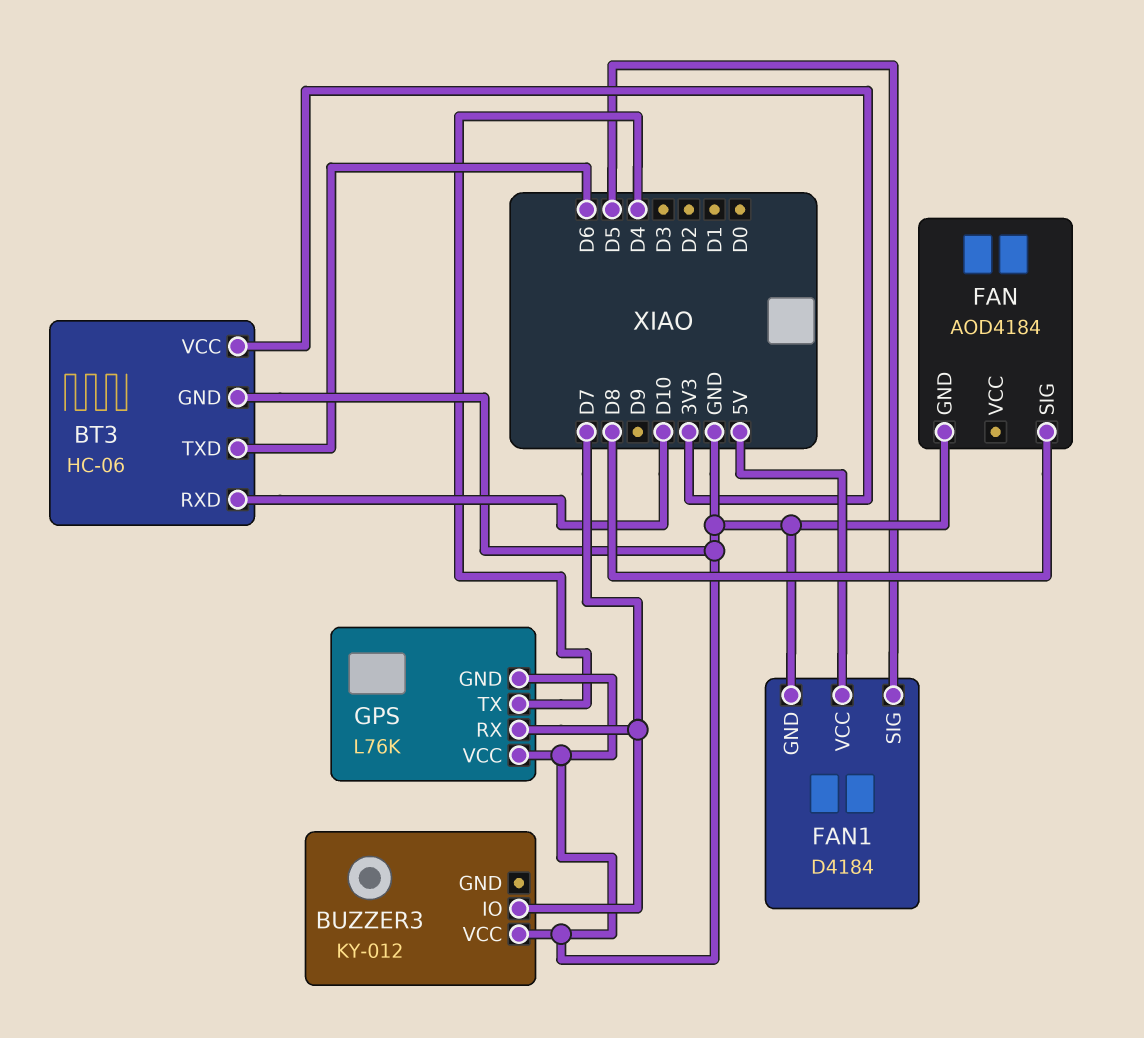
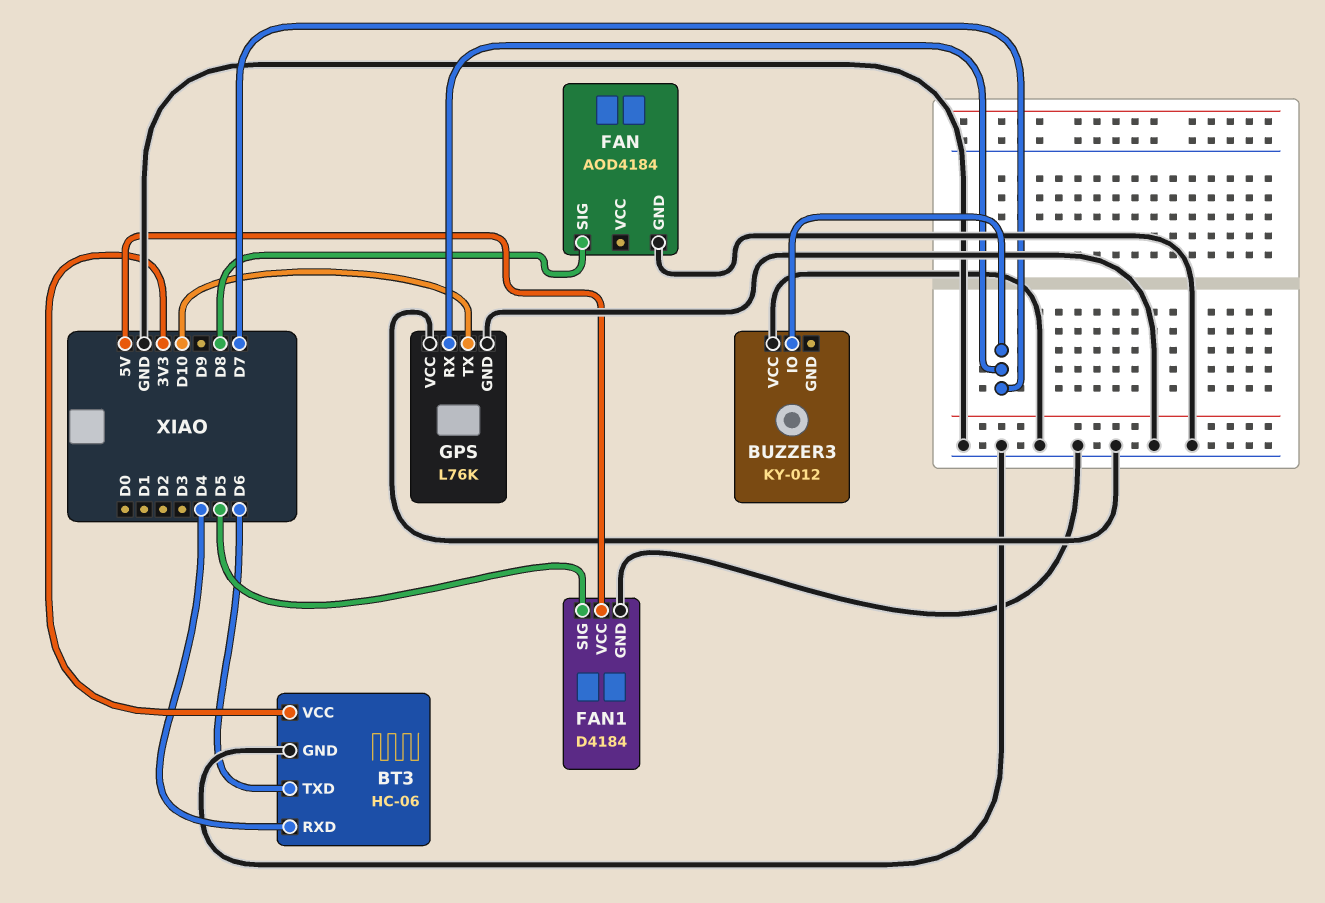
BT3 pin RXD: D10 -> D4
GPS pin TX: D4 -> D10

